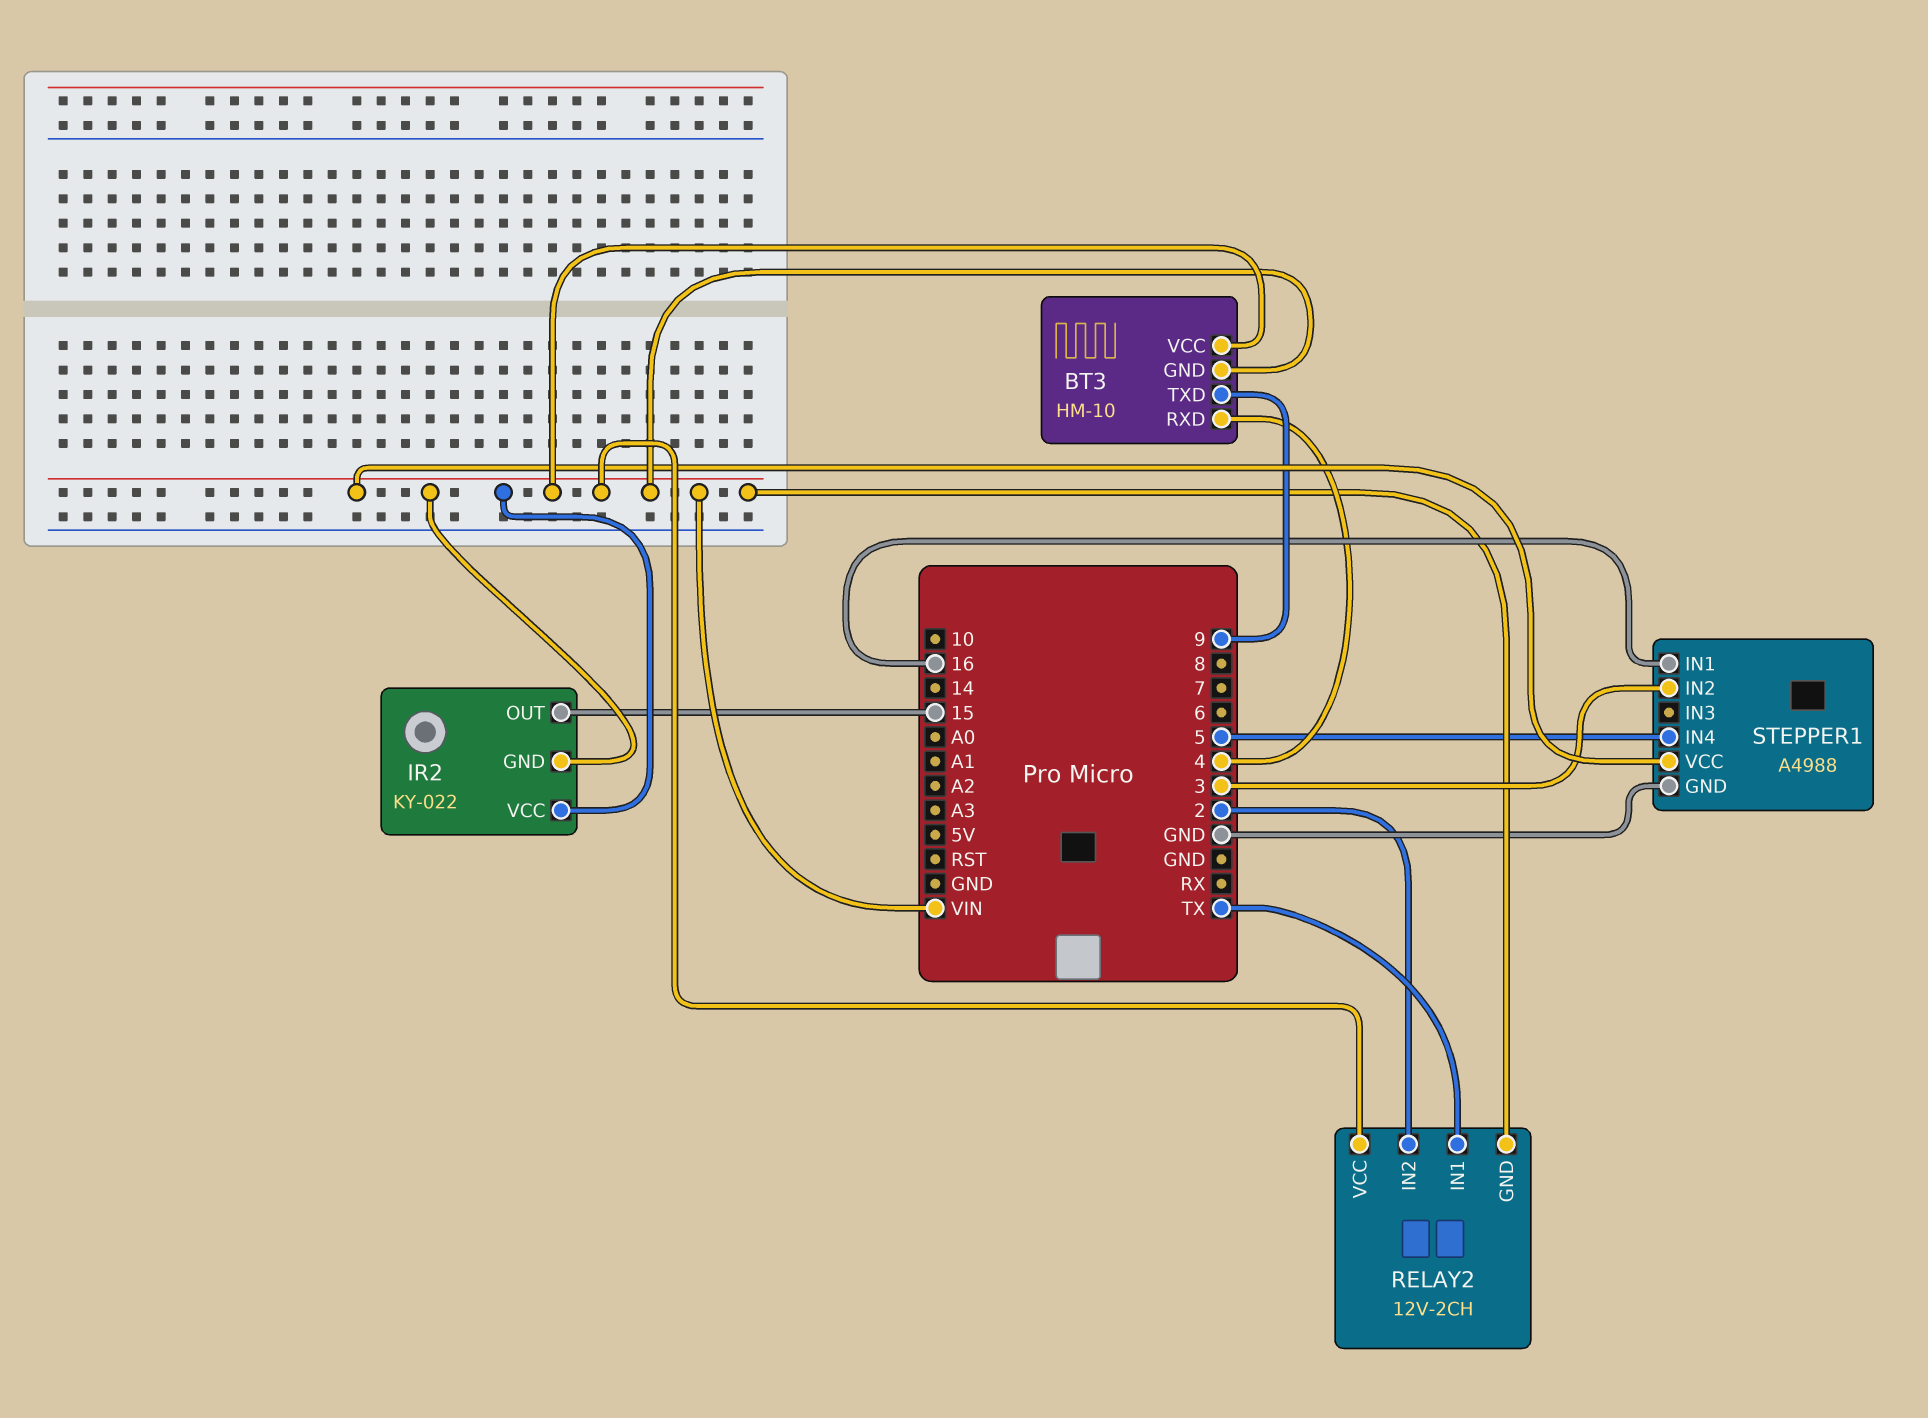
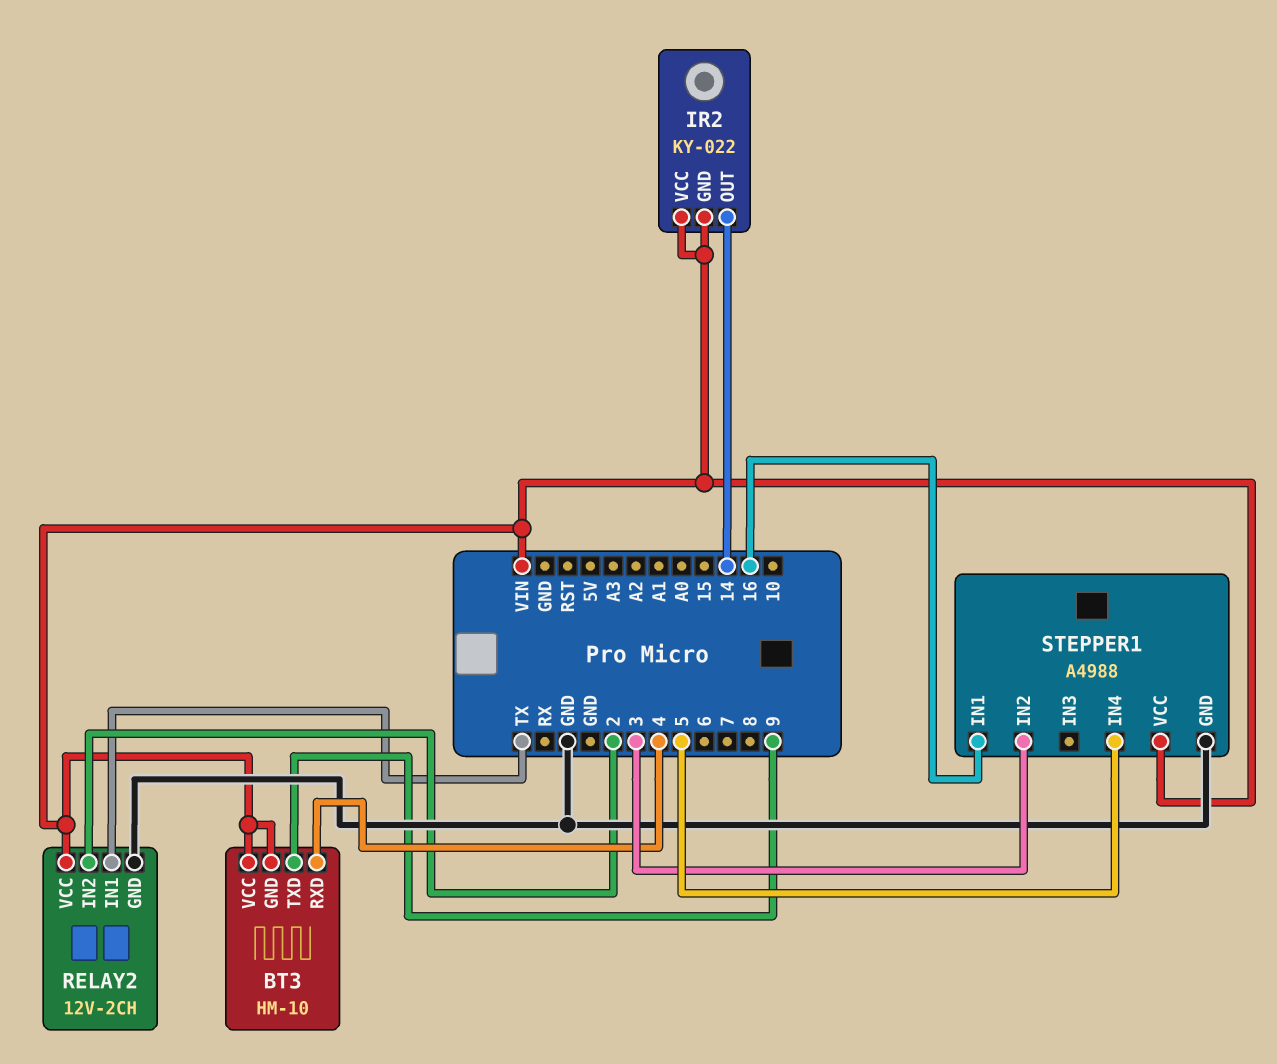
IR2 pin OUT: 15 -> 14
RELAY2 pin GND: VIN -> GND

